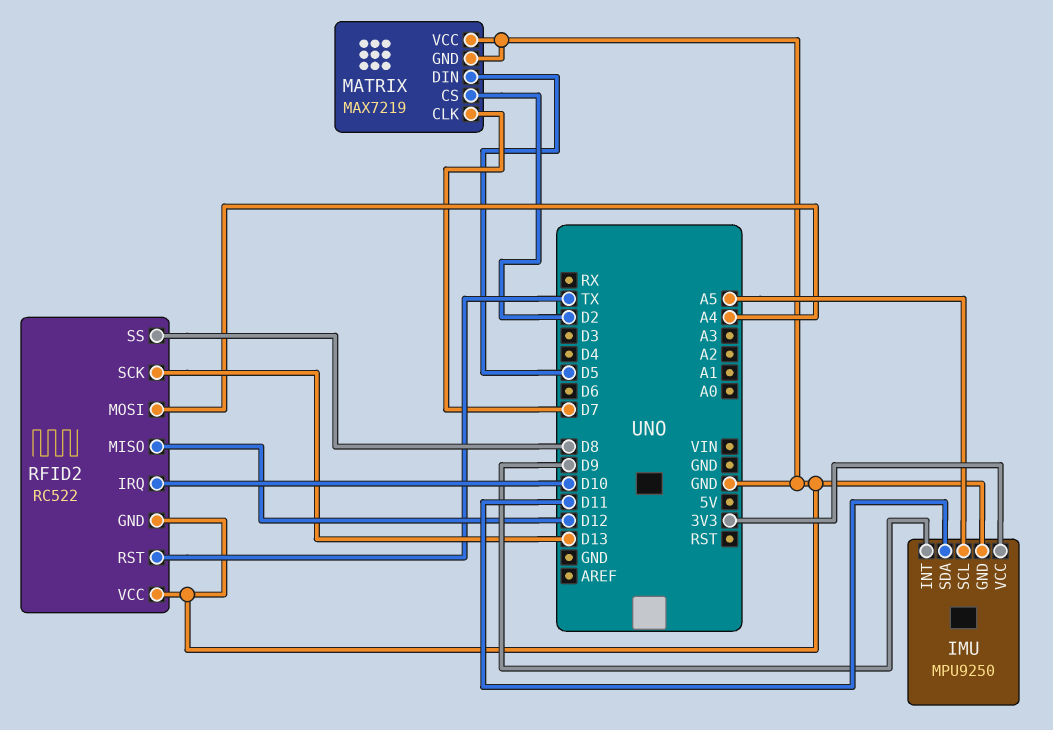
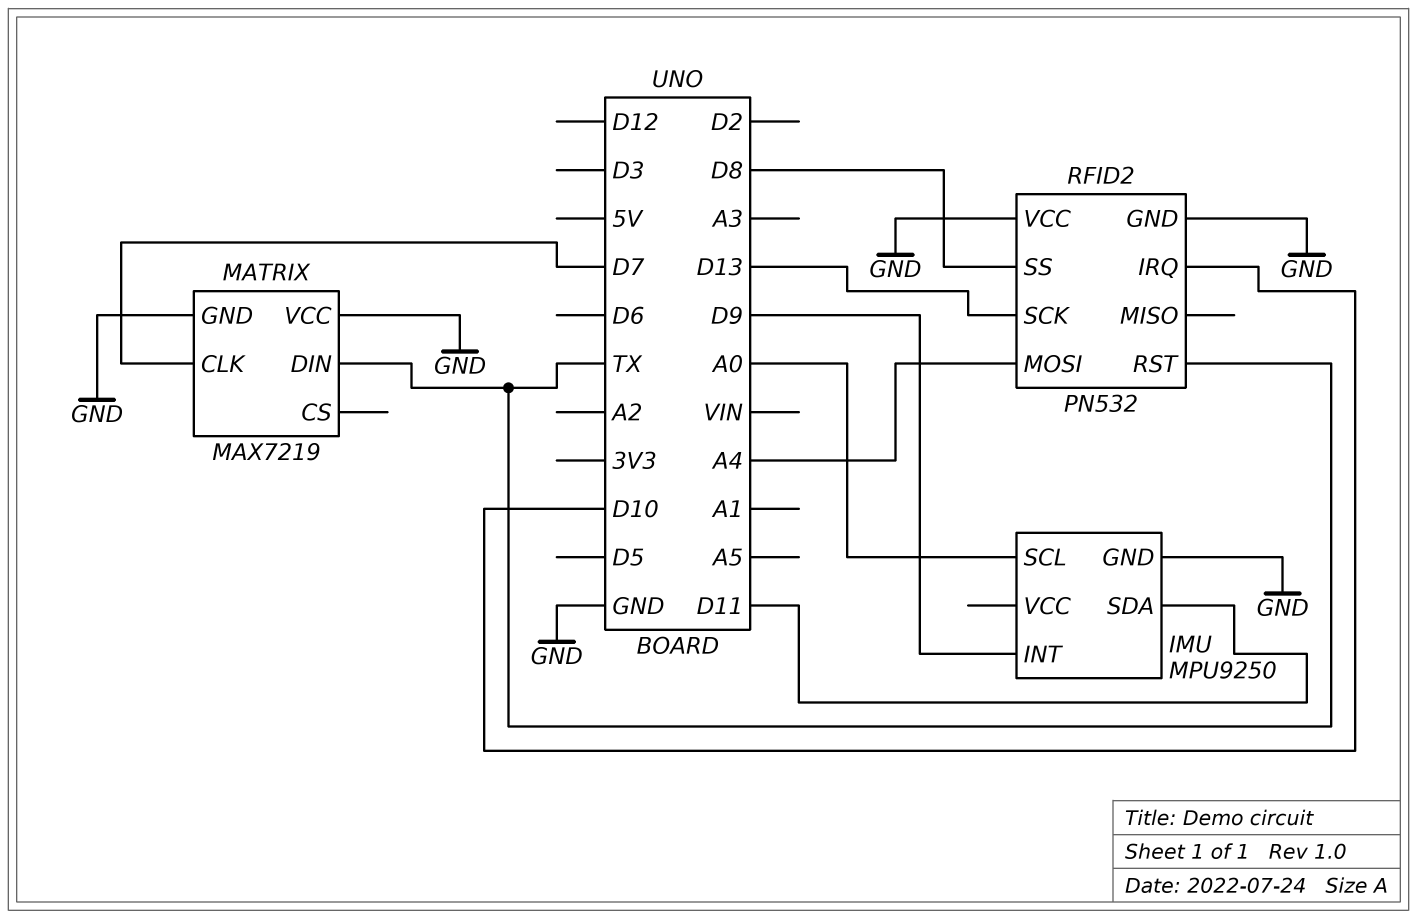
IMU pin SCL: A5 -> A0
IMU pin VCC: 3V3 -> none
MATRIX pin CS: D2 -> none
MATRIX pin DIN: D5 -> TX
RFID2: RC522 -> PN532
RFID2 pin MISO: D12 -> none

